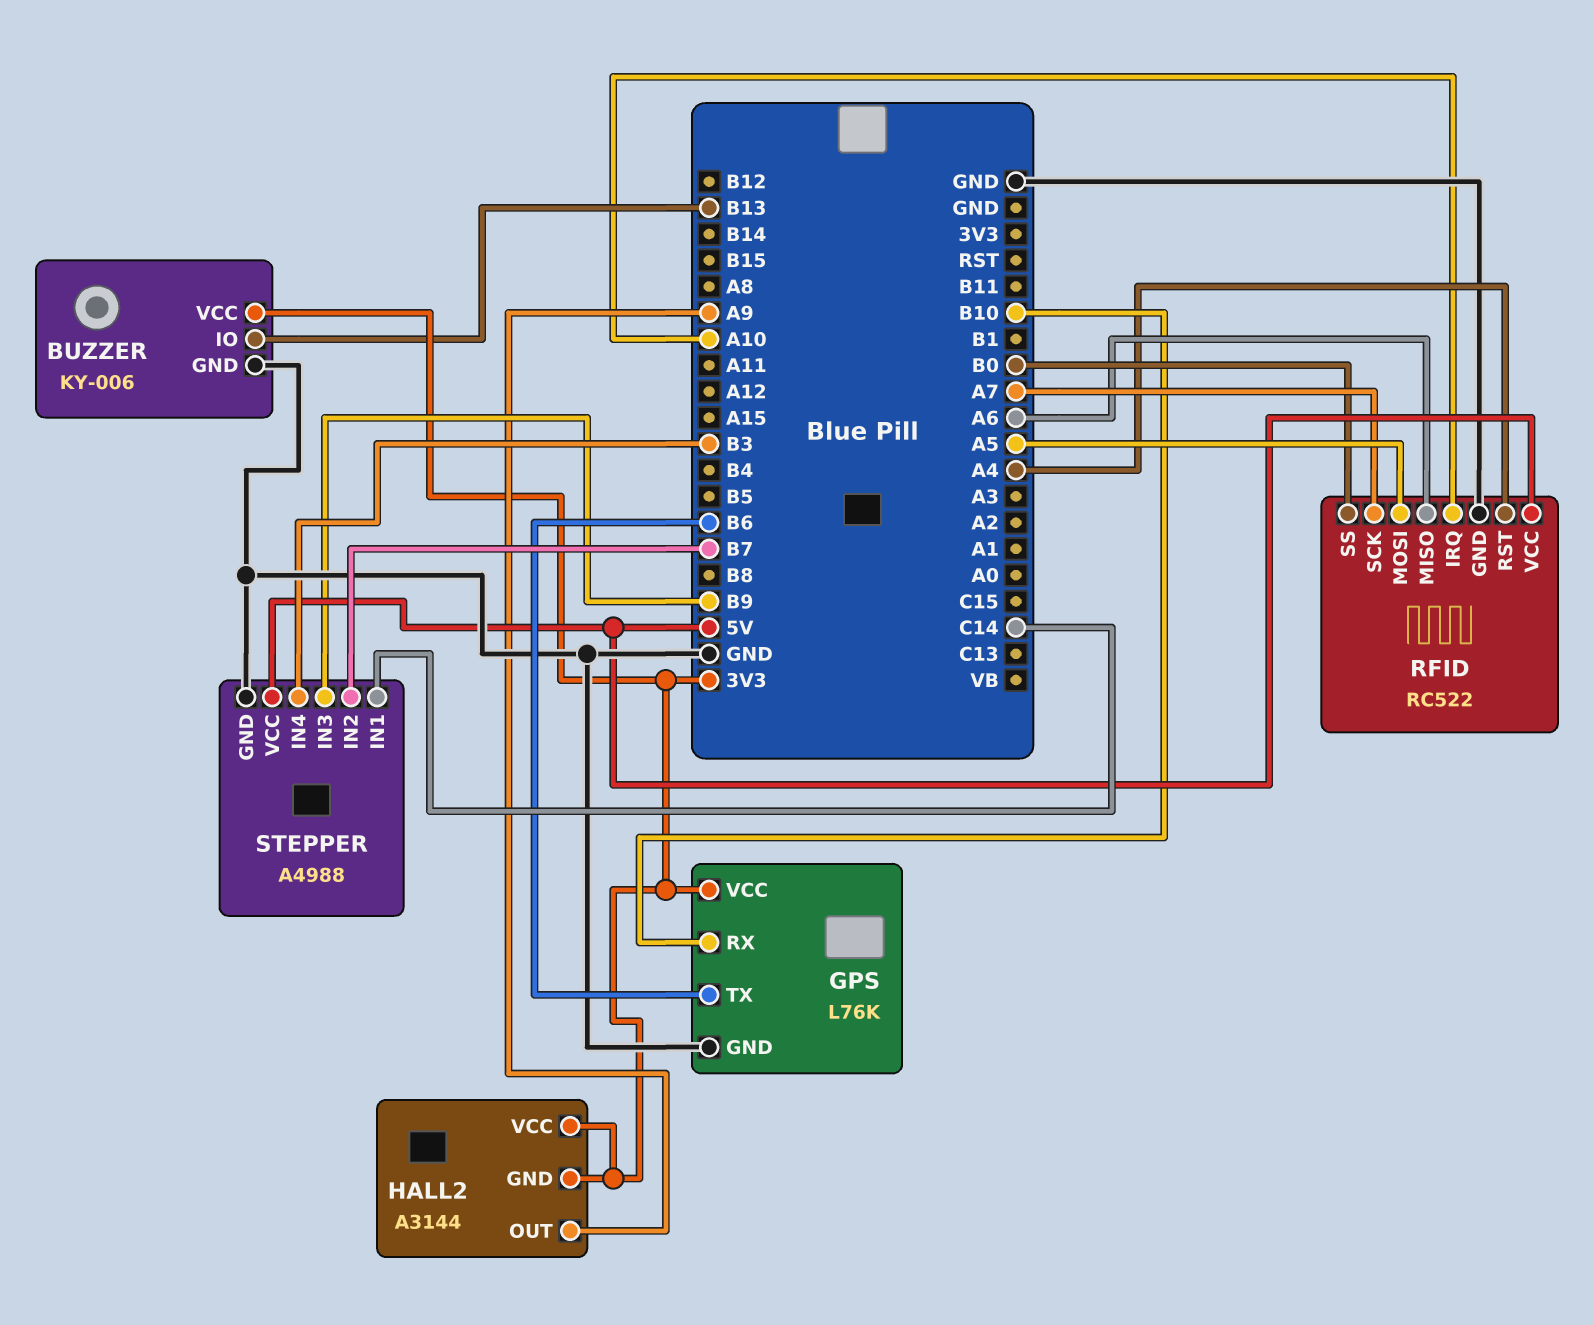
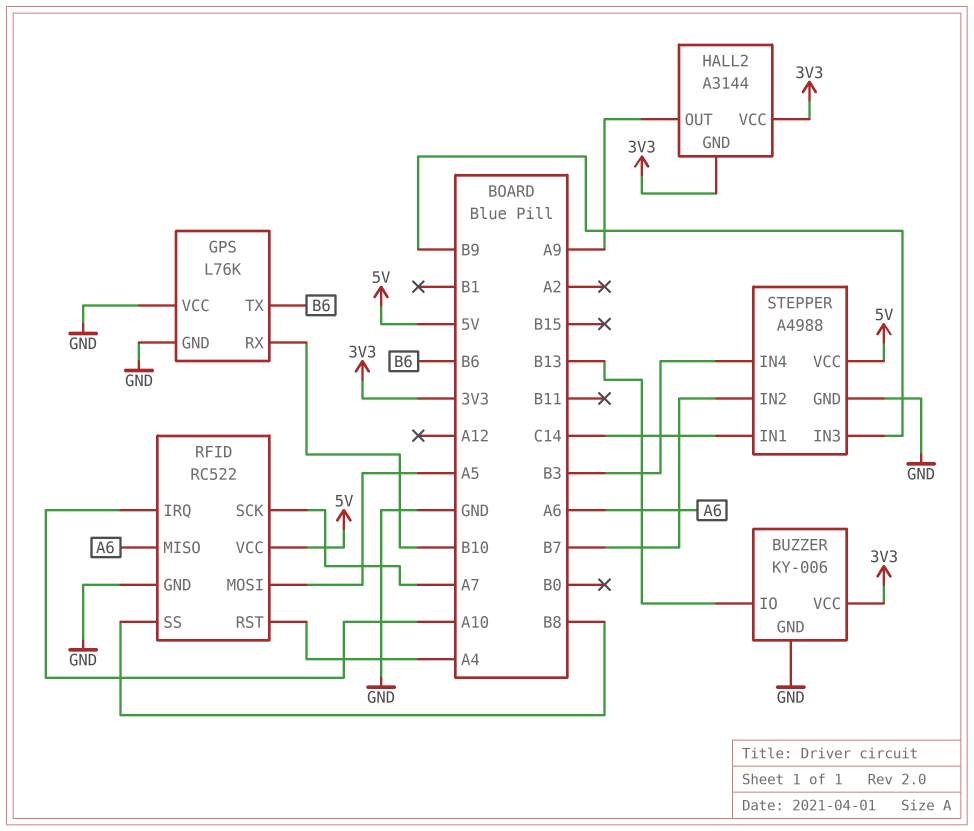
GPS pin VCC: 3V3 -> GND
RFID pin SS: B0 -> B8

